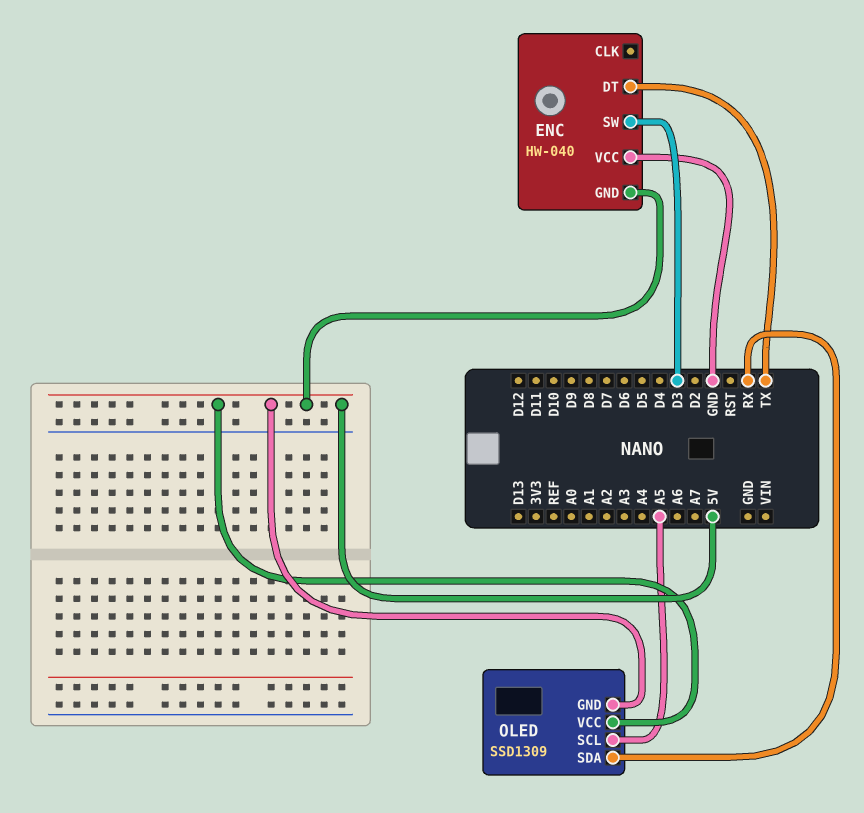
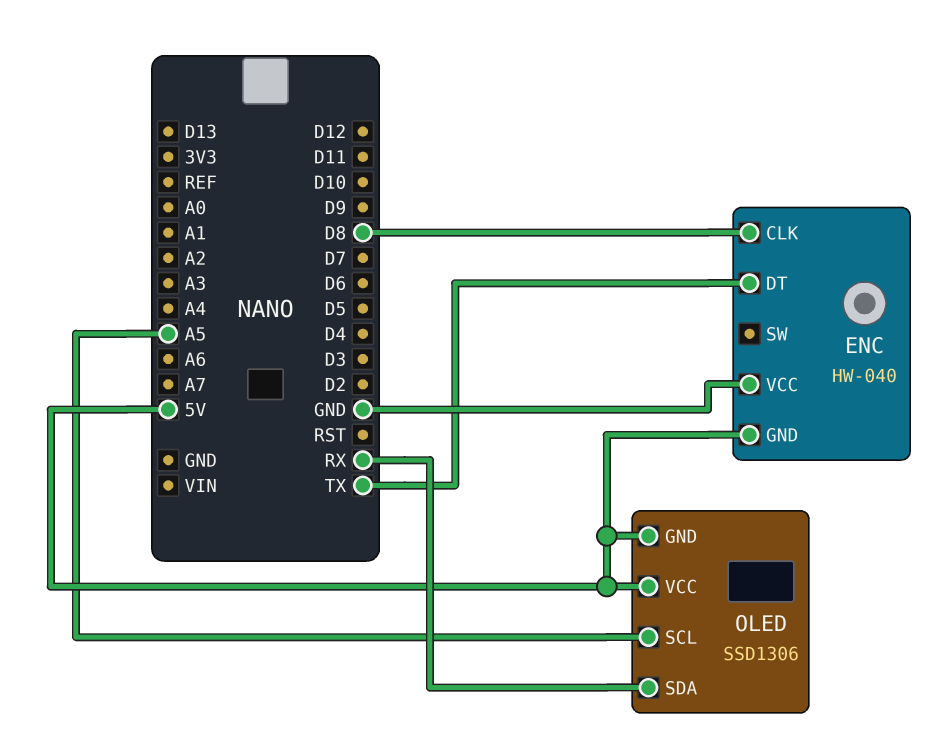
ENC pin CLK: none -> D8
ENC pin SW: D3 -> none
OLED: SSD1309 -> SSD1306

